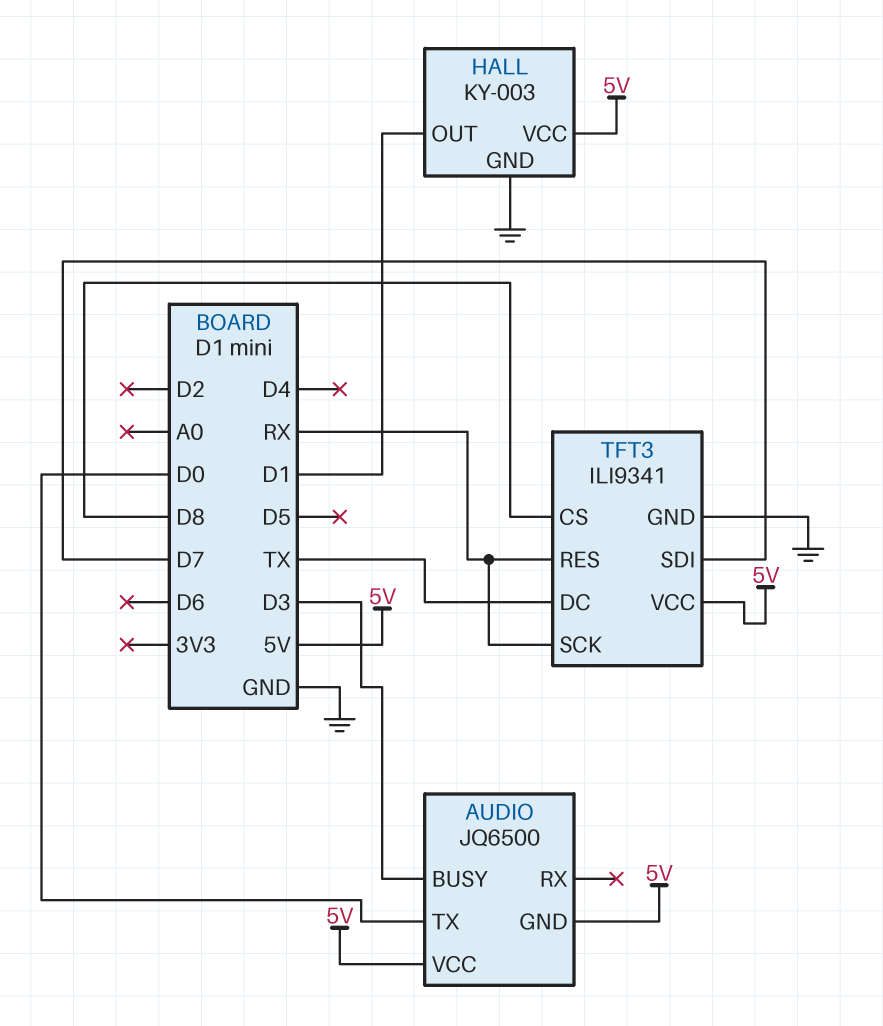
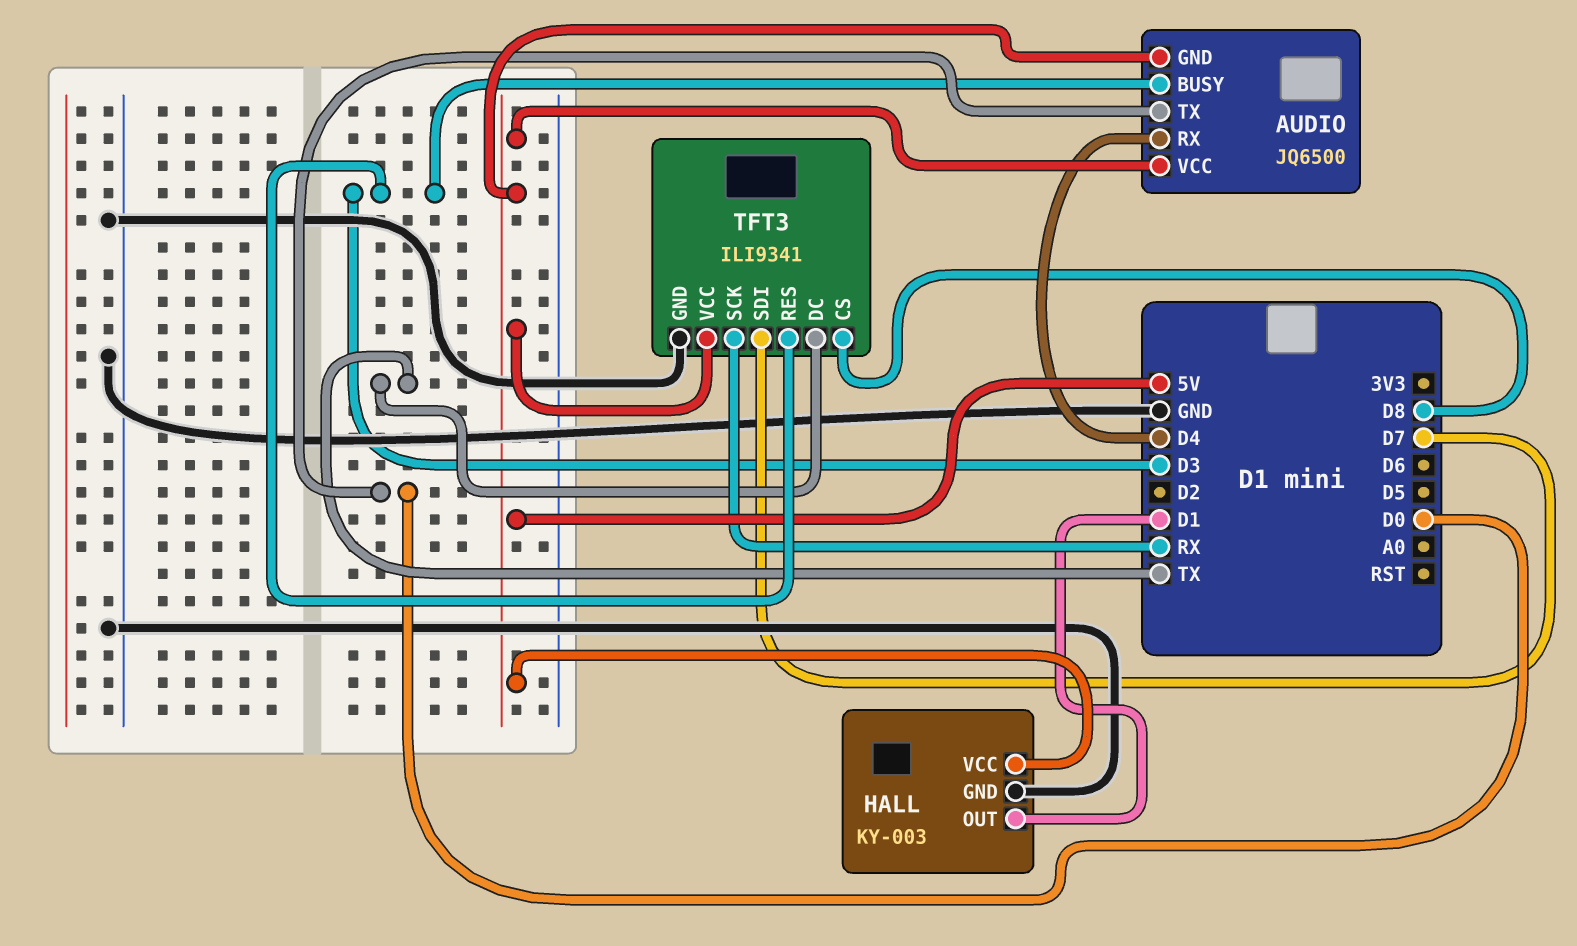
AUDIO pin RX: none -> D4
TFT3 pin RES: RX -> D3

